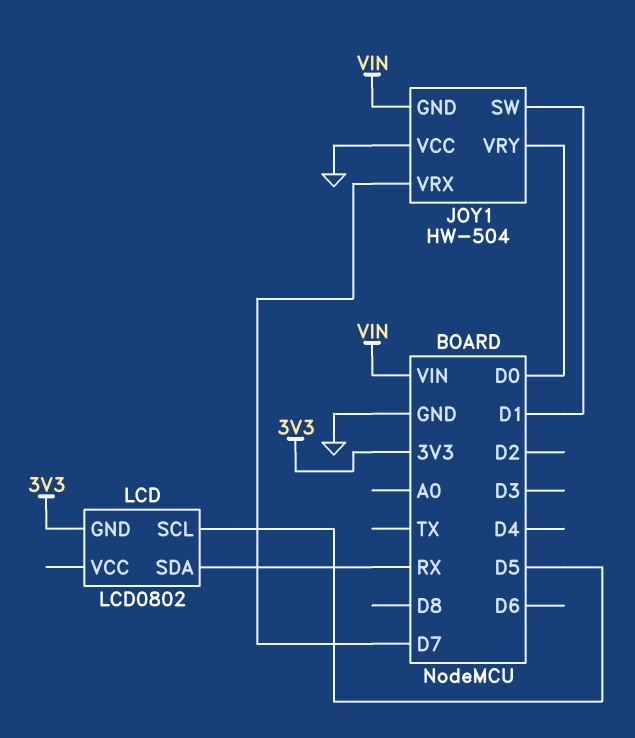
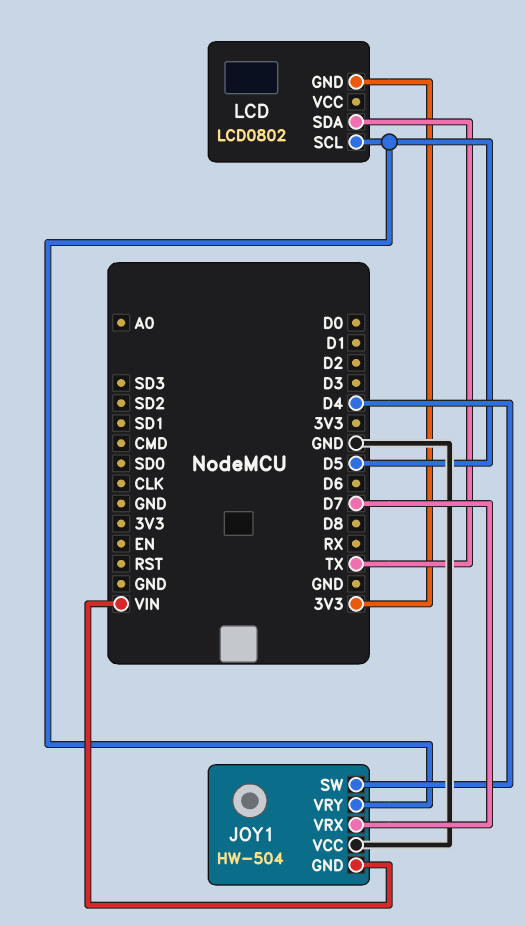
JOY1 pin SW: D1 -> D4
JOY1 pin VRY: D0 -> D5
LCD pin SDA: RX -> TX

